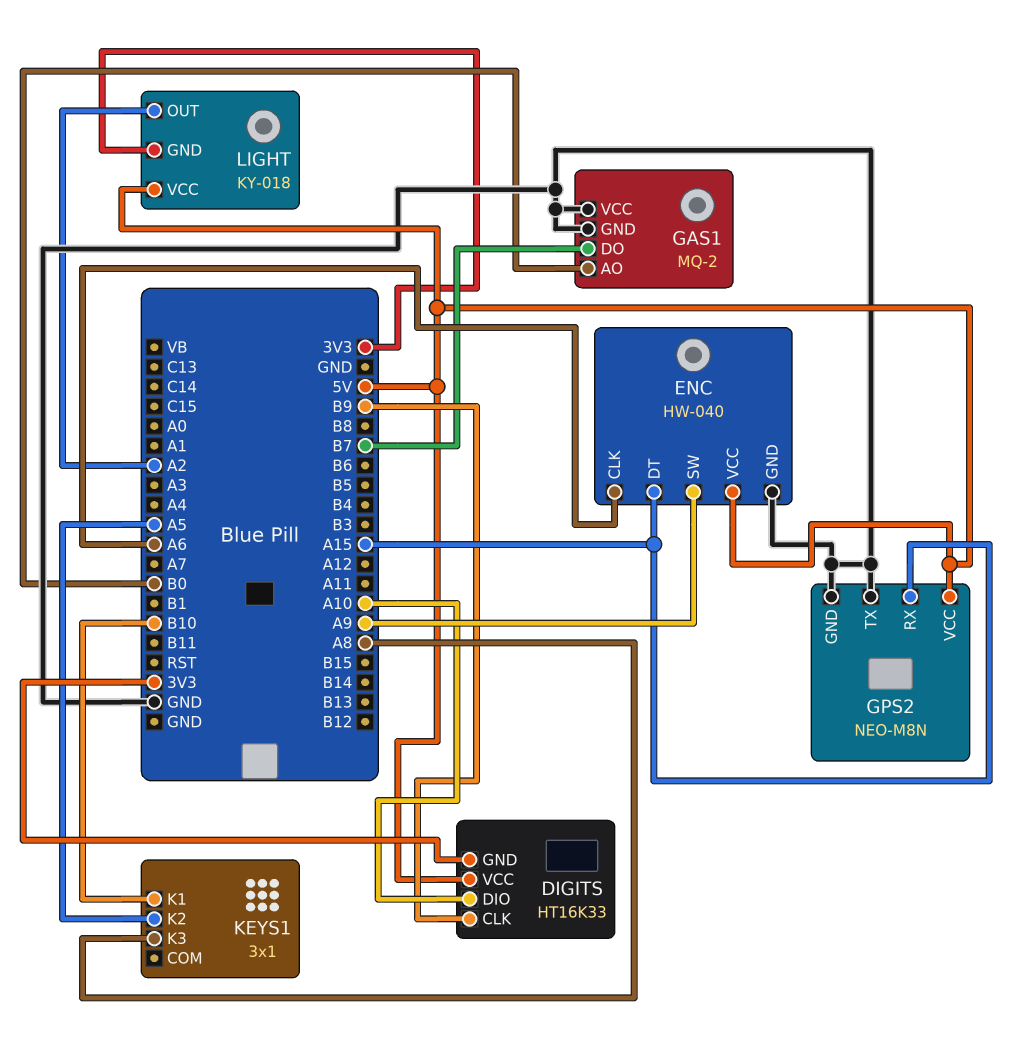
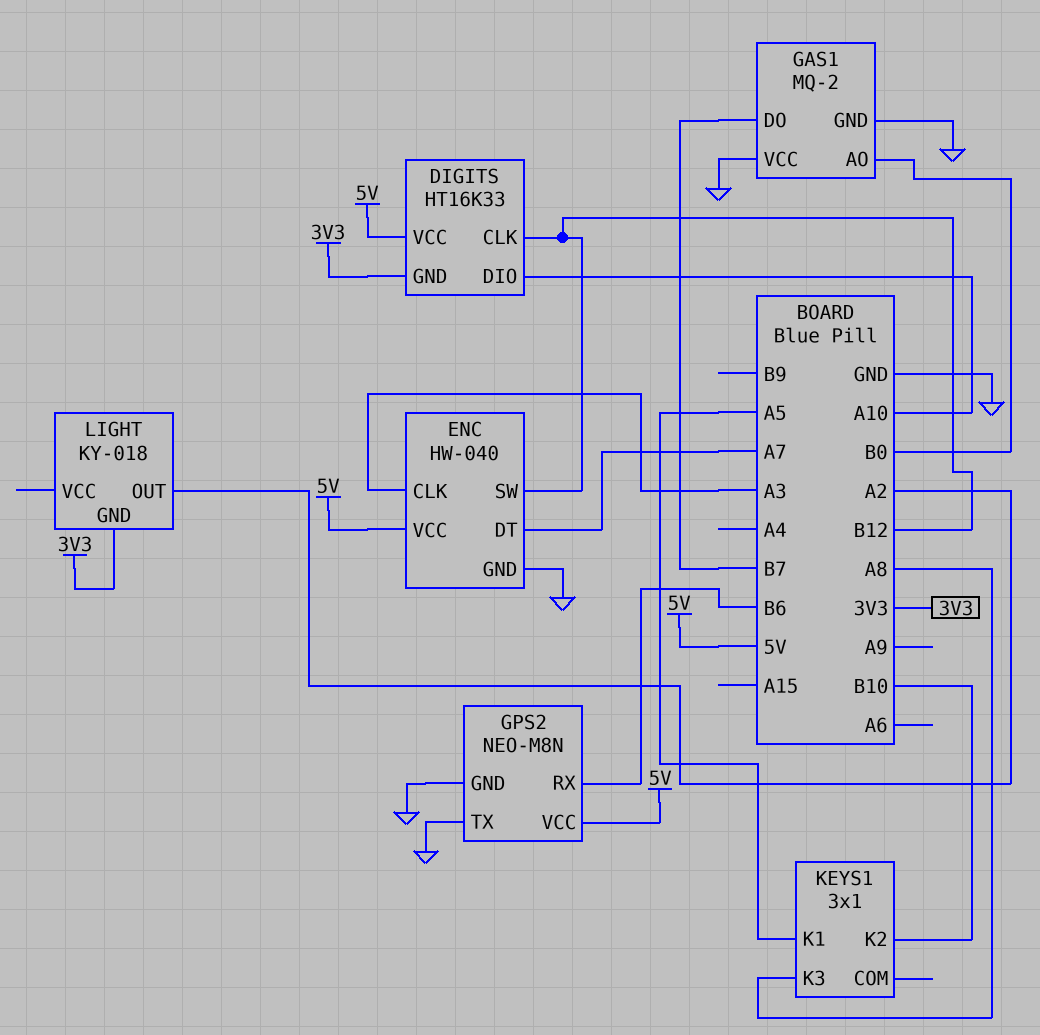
DIGITS pin CLK: B9 -> B12
ENC pin CLK: A6 -> A3
ENC pin DT: A15 -> A7
ENC pin SW: A9 -> B12
GPS2 pin RX: A15 -> B6
KEYS1 pin K1: B10 -> A5
KEYS1 pin K2: A5 -> B10
LIGHT pin VCC: 5V -> none

